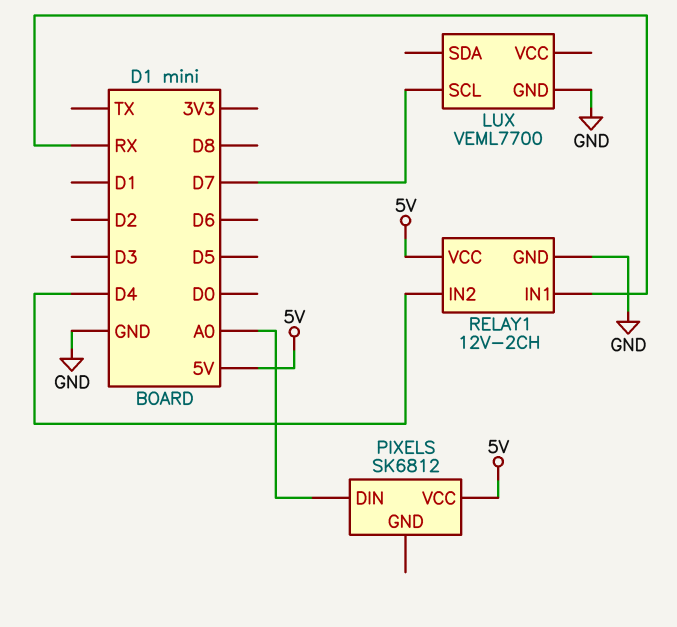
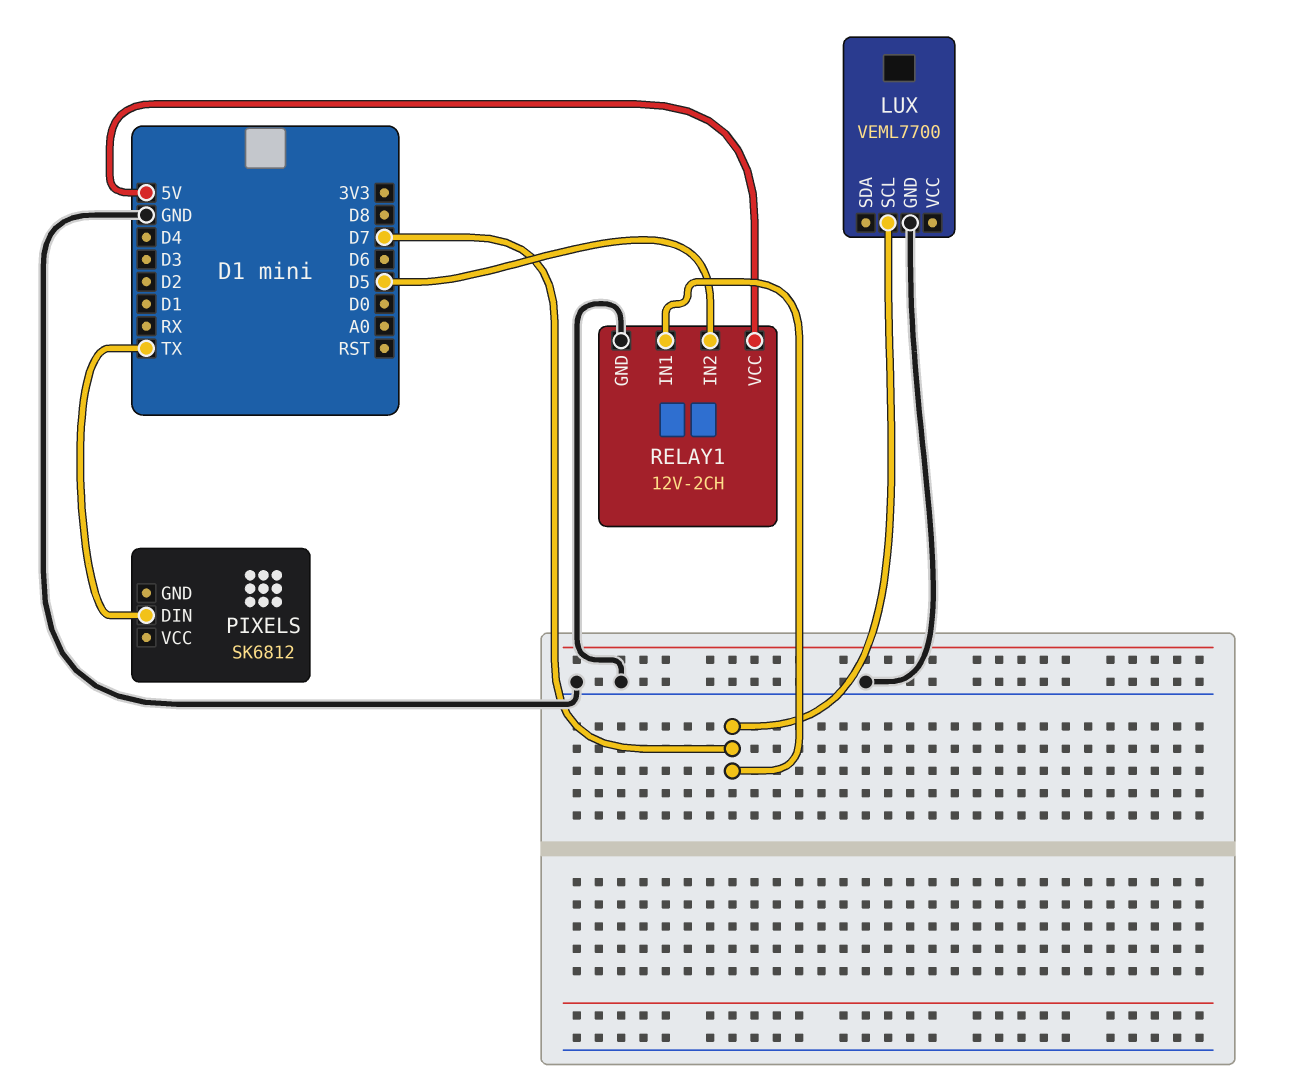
PIXELS pin DIN: A0 -> TX
PIXELS pin VCC: 5V -> none
RELAY1 pin IN1: RX -> D7
RELAY1 pin IN2: D4 -> D5

